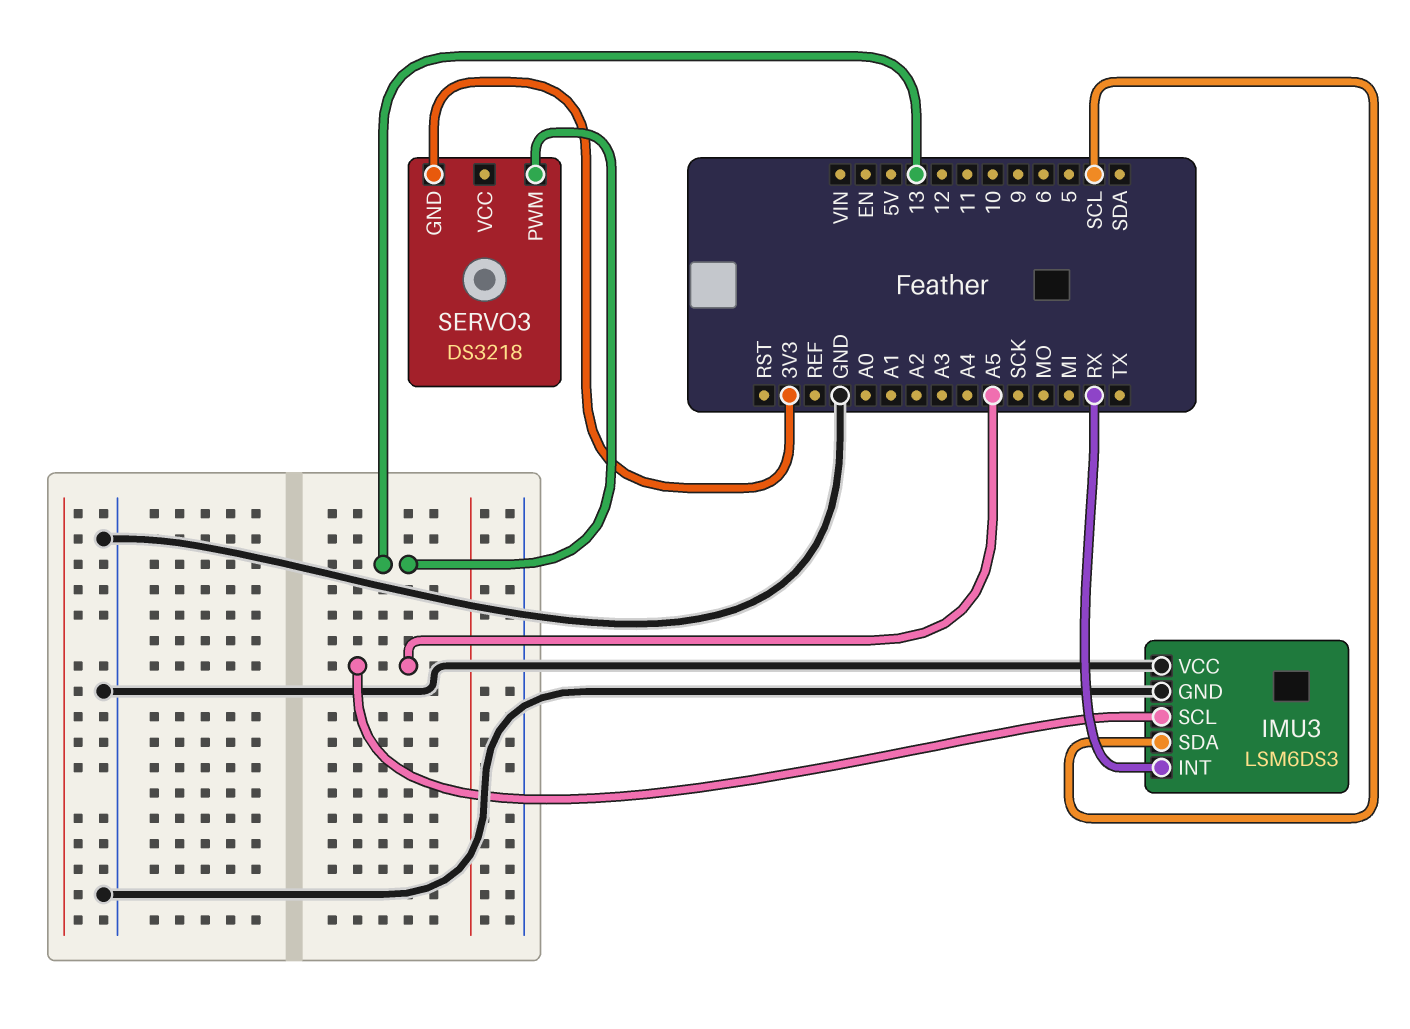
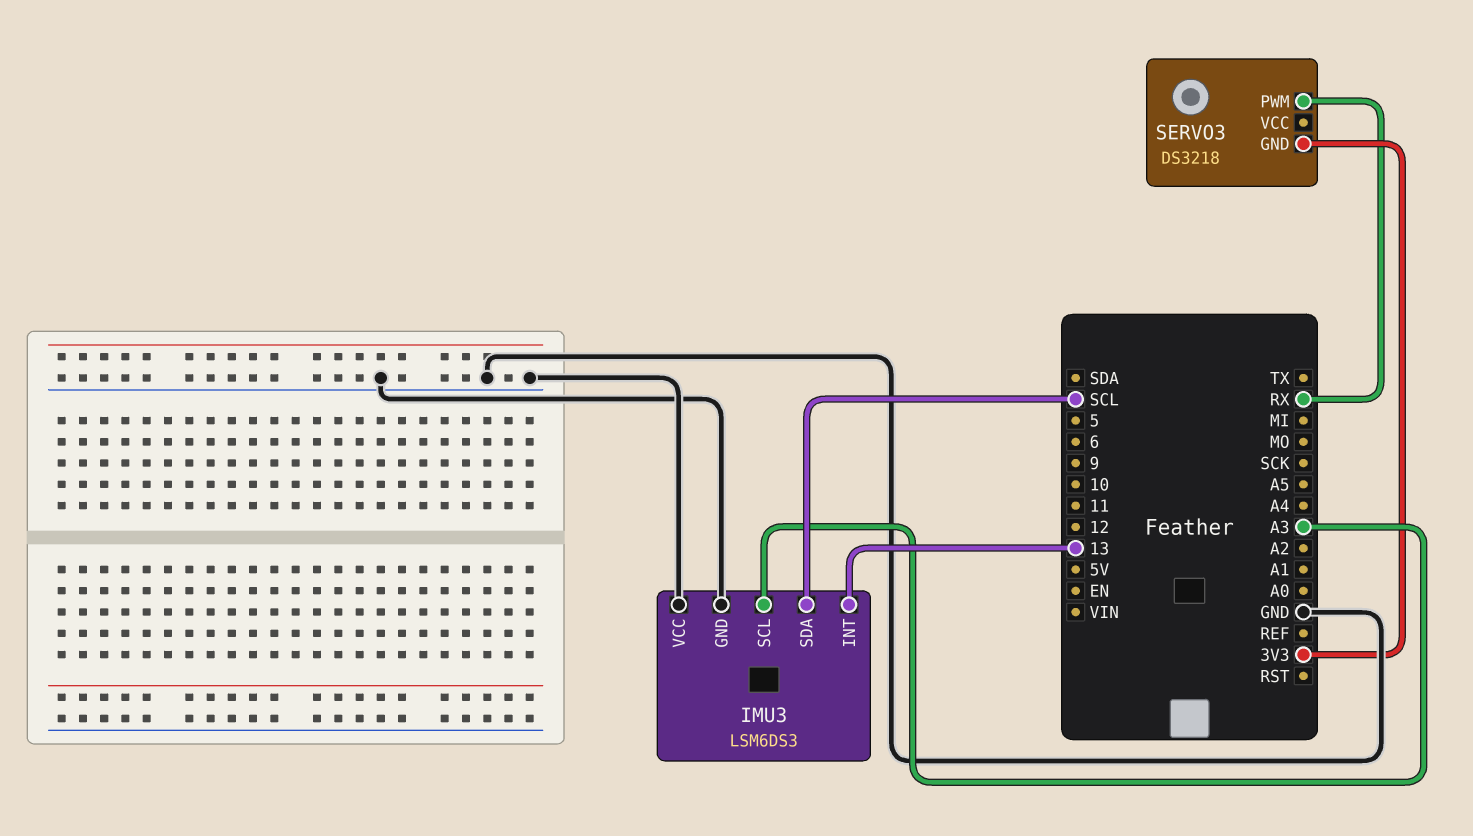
IMU3 pin INT: RX -> 13
IMU3 pin SCL: A5 -> A3
SERVO3 pin PWM: 13 -> RX

